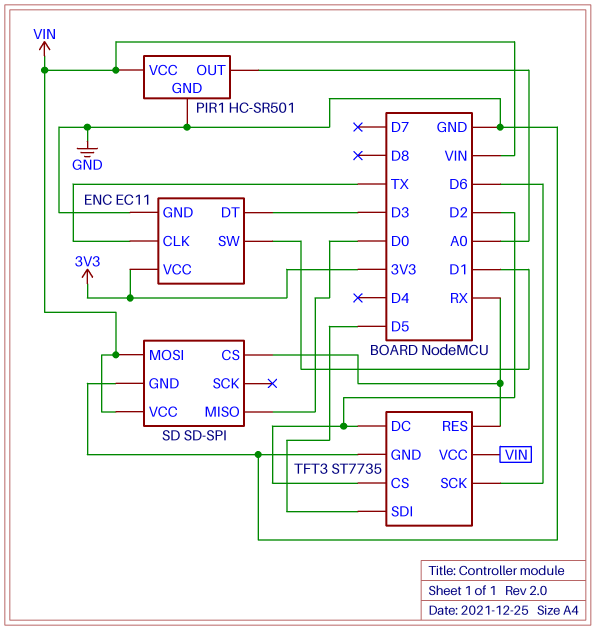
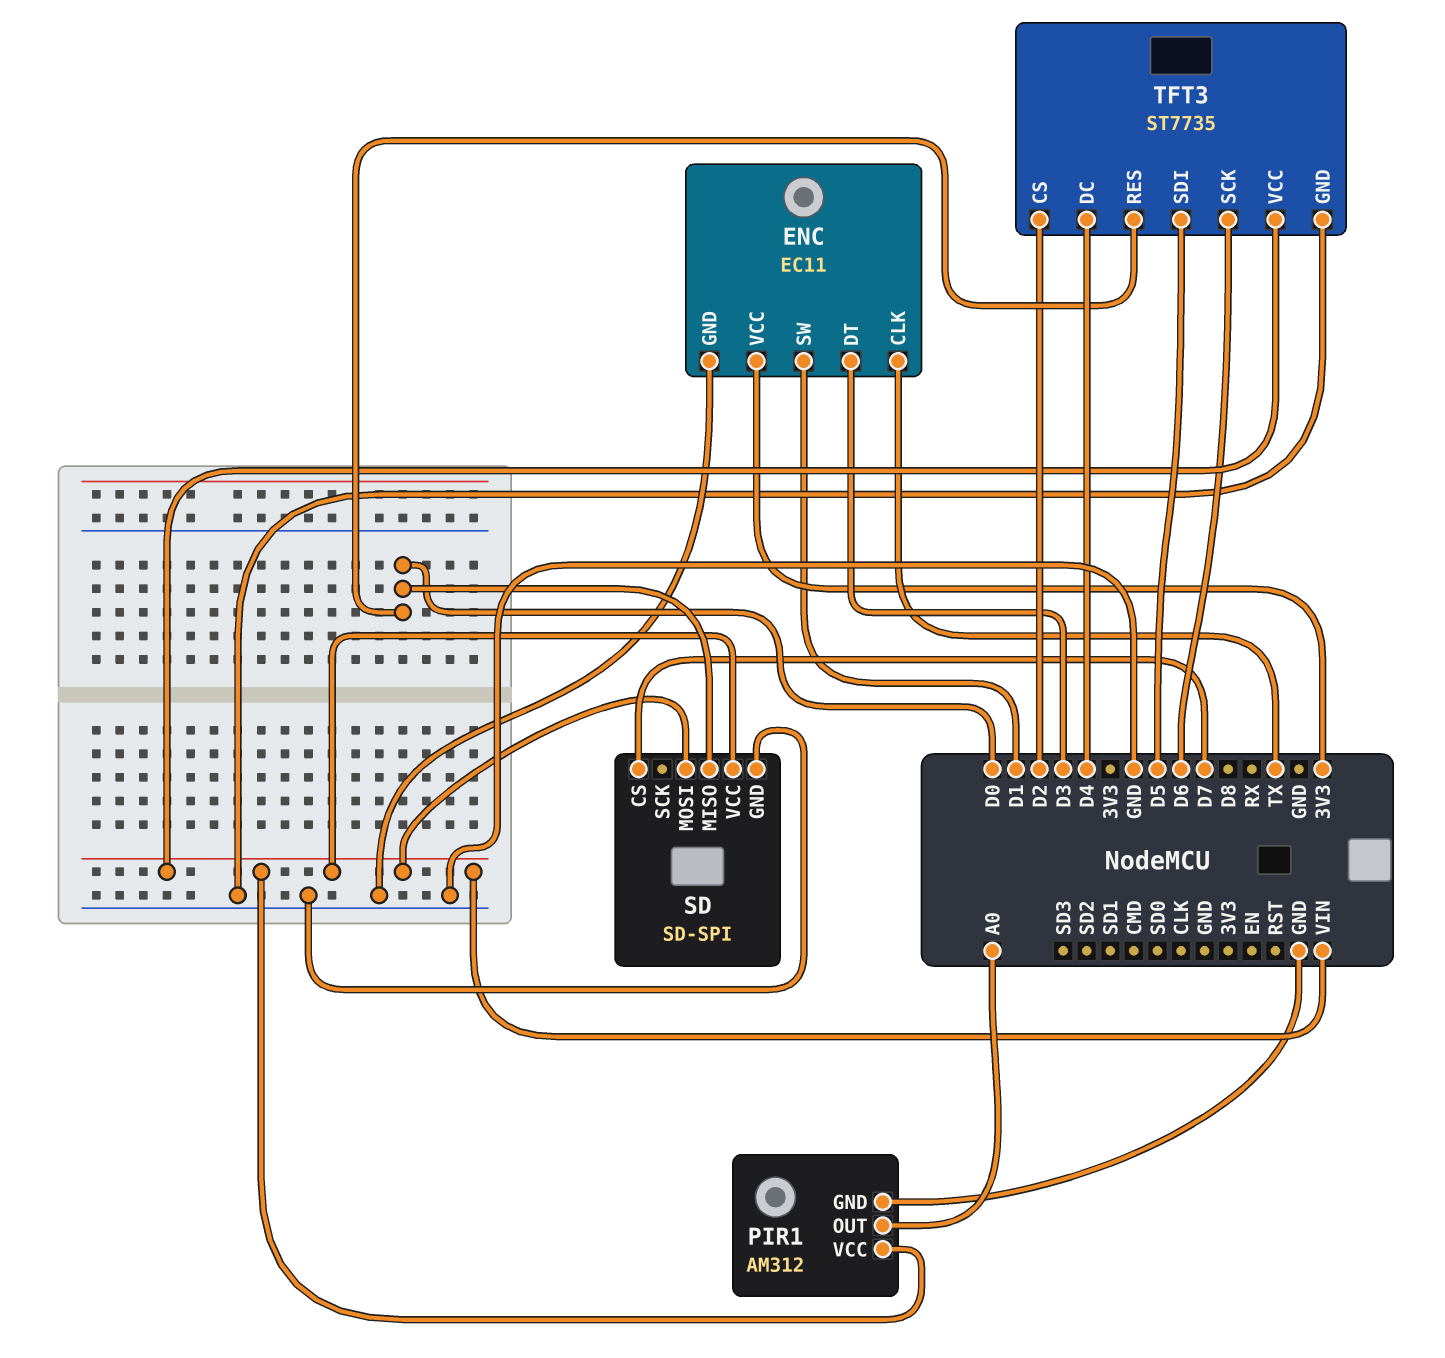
PIR1: HC-SR501 -> AM312
SD pin CS: RX -> D7
TFT3 pin DC: D2 -> D4
TFT3 pin RES: RX -> D0

